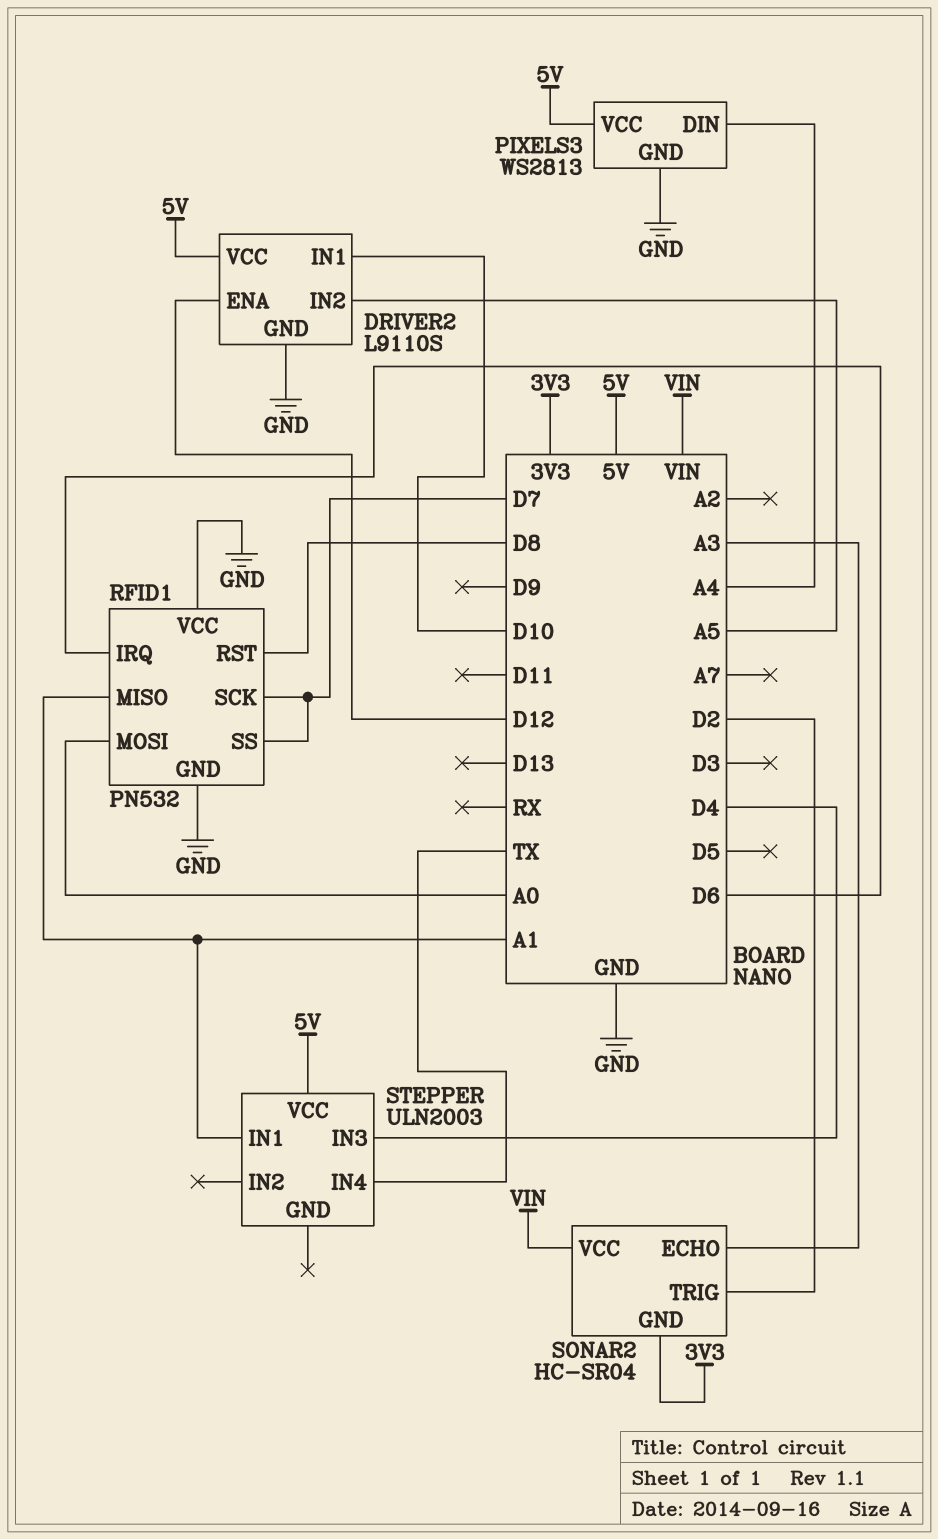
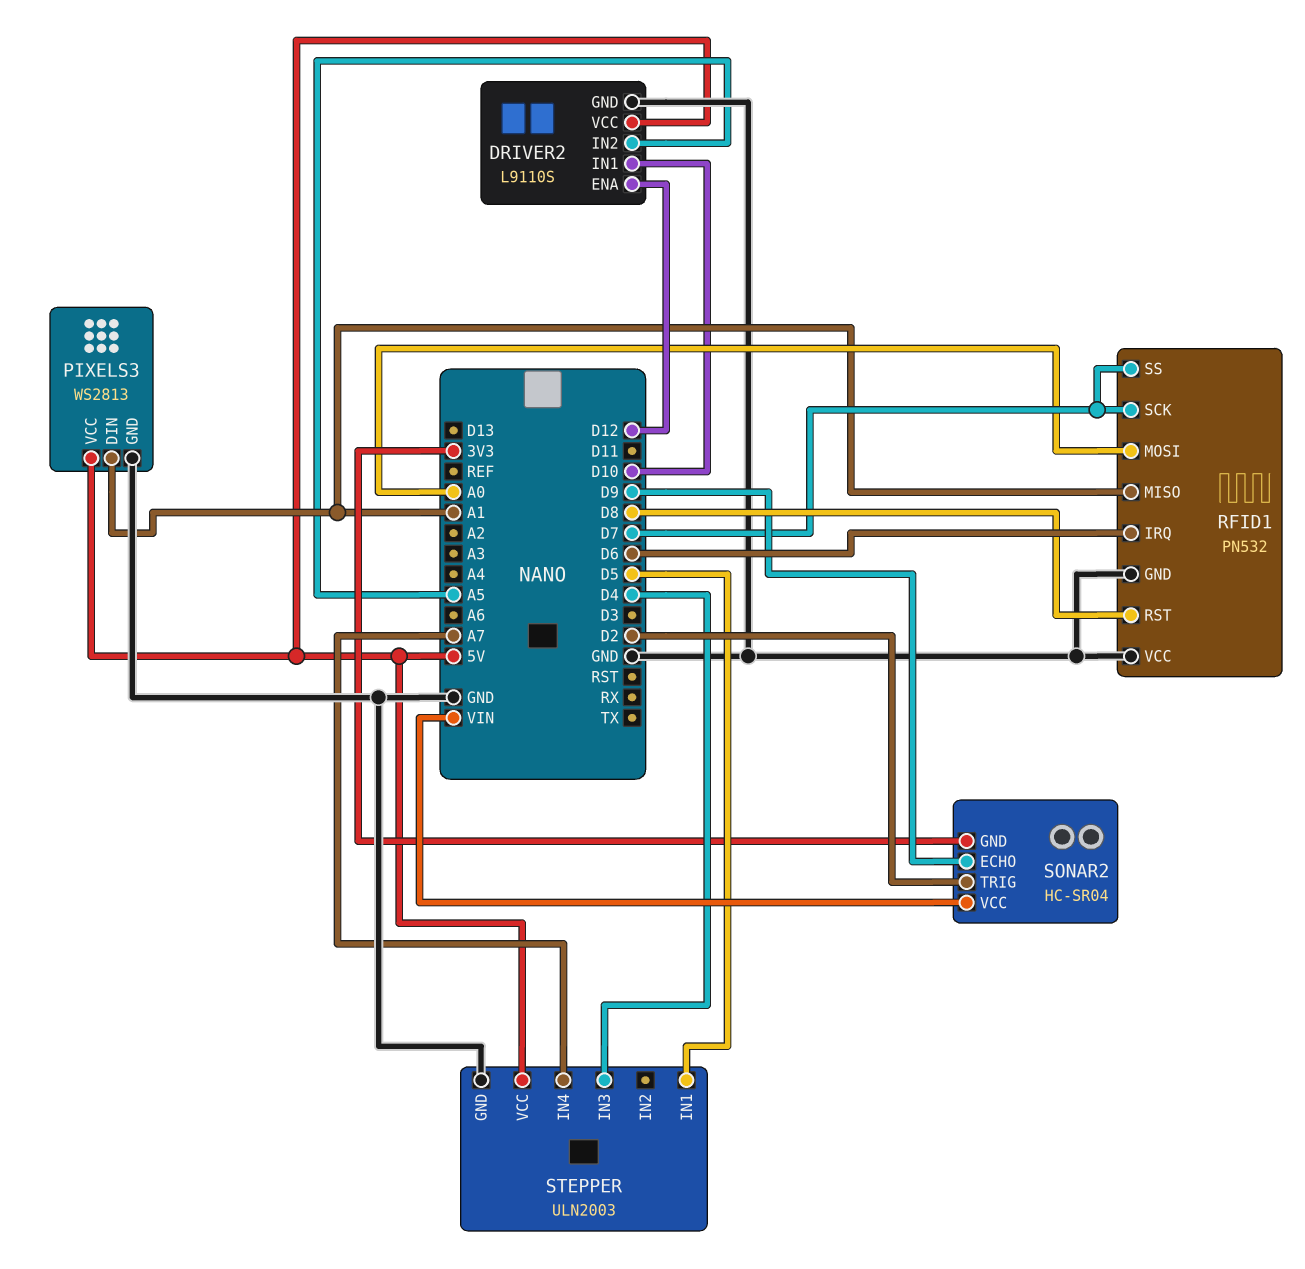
PIXELS3 pin DIN: A4 -> A1
SONAR2 pin ECHO: A3 -> D9
STEPPER pin GND: none -> GND
STEPPER pin IN1: A1 -> D5
STEPPER pin IN4: TX -> A7

